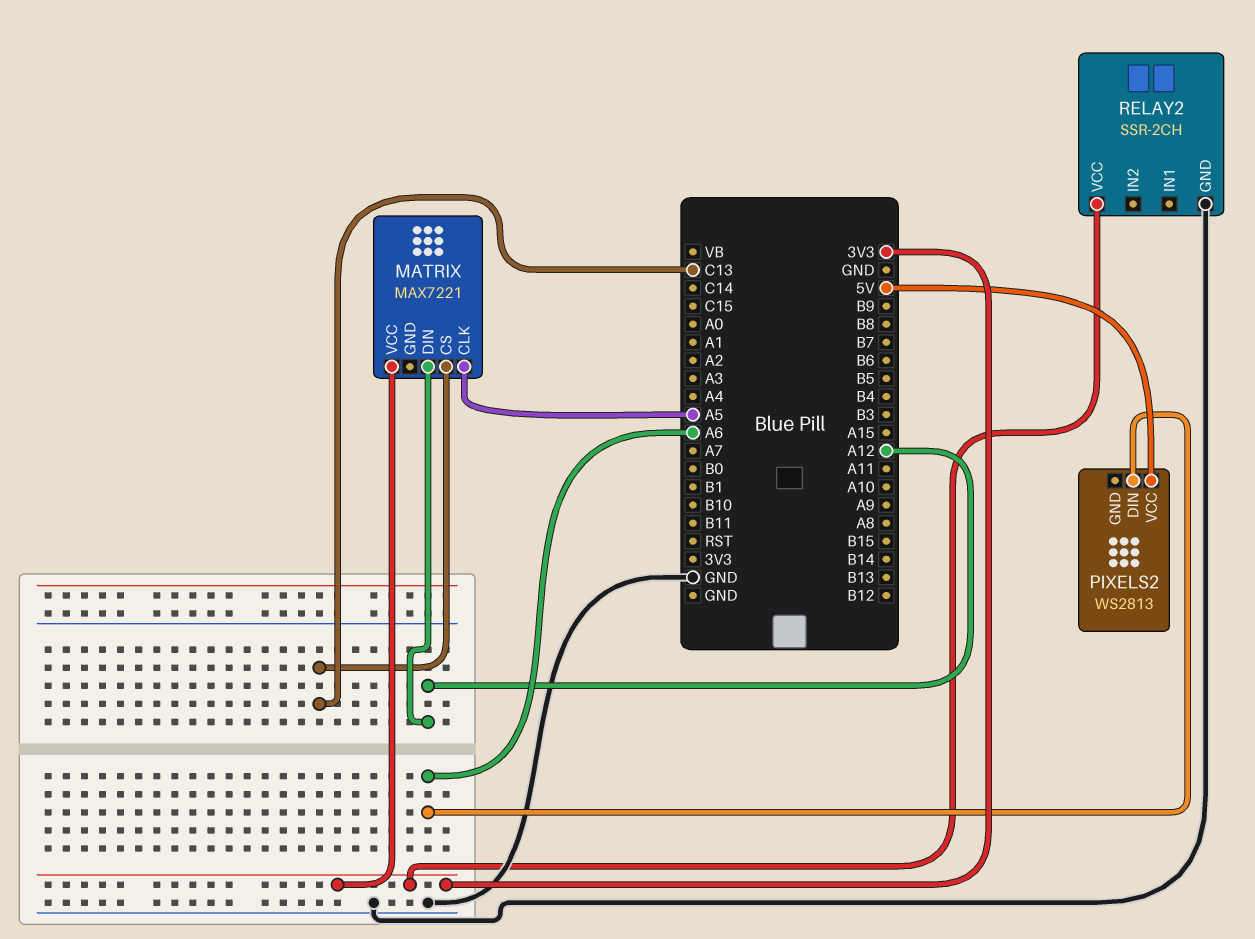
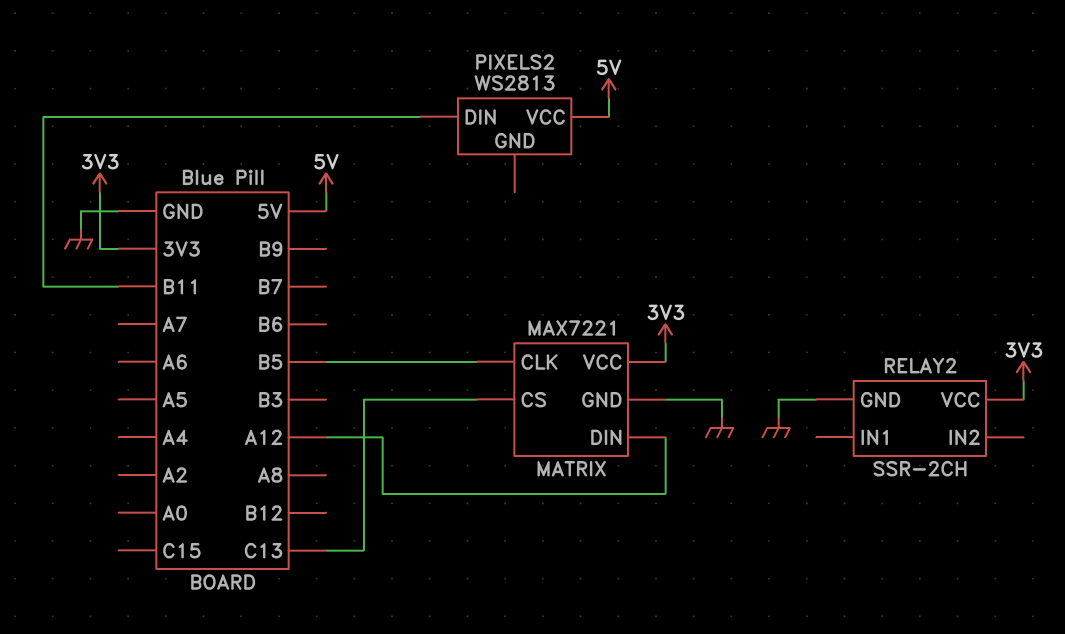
MATRIX pin CLK: A5 -> B5
MATRIX pin GND: none -> GND
PIXELS2 pin DIN: A6 -> B11

